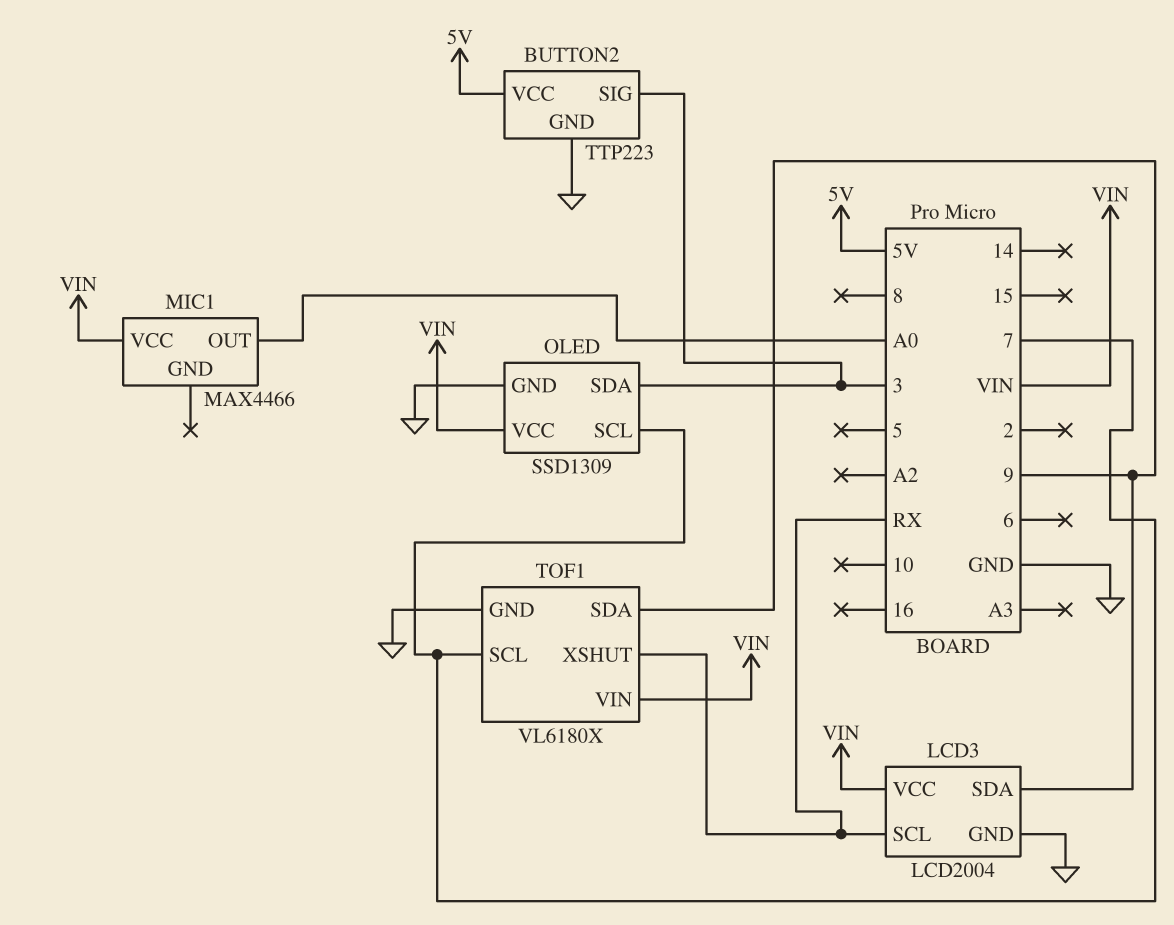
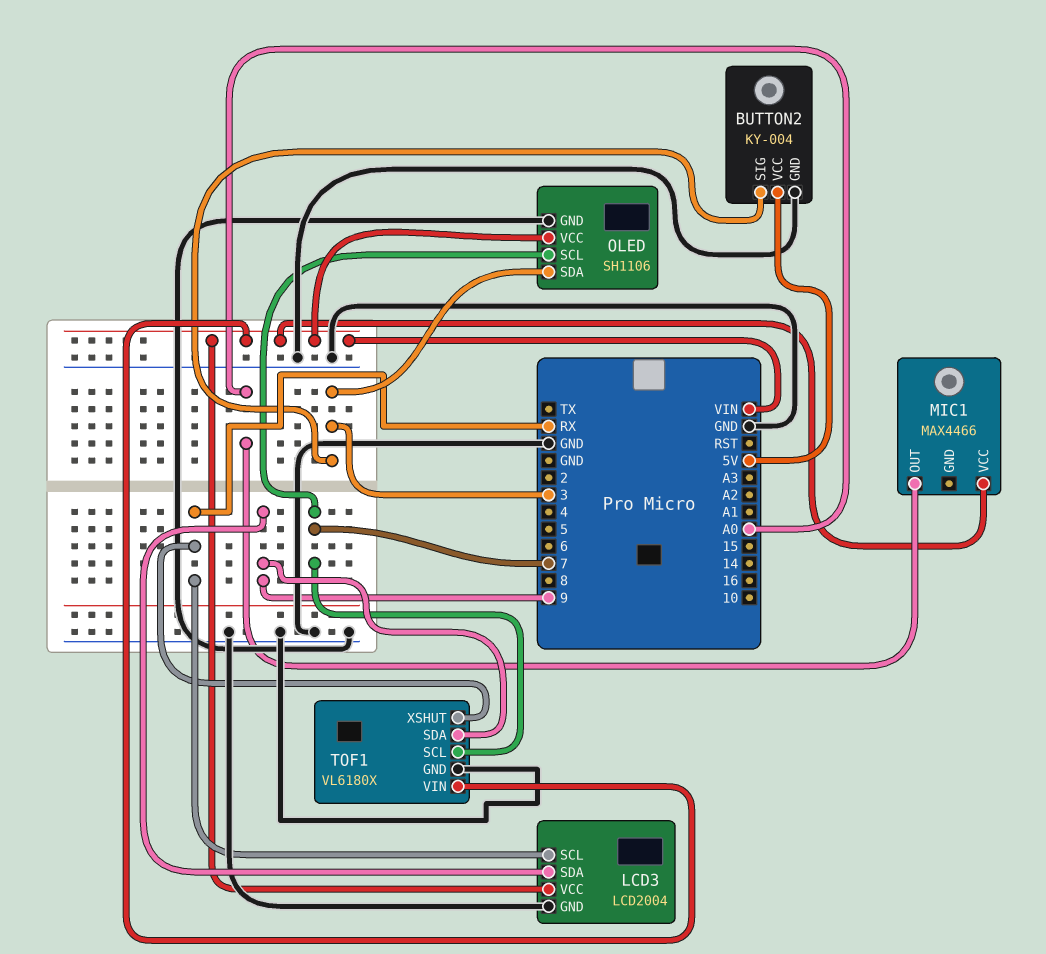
BUTTON2: TTP223 -> KY-004
OLED: SSD1309 -> SH1106

